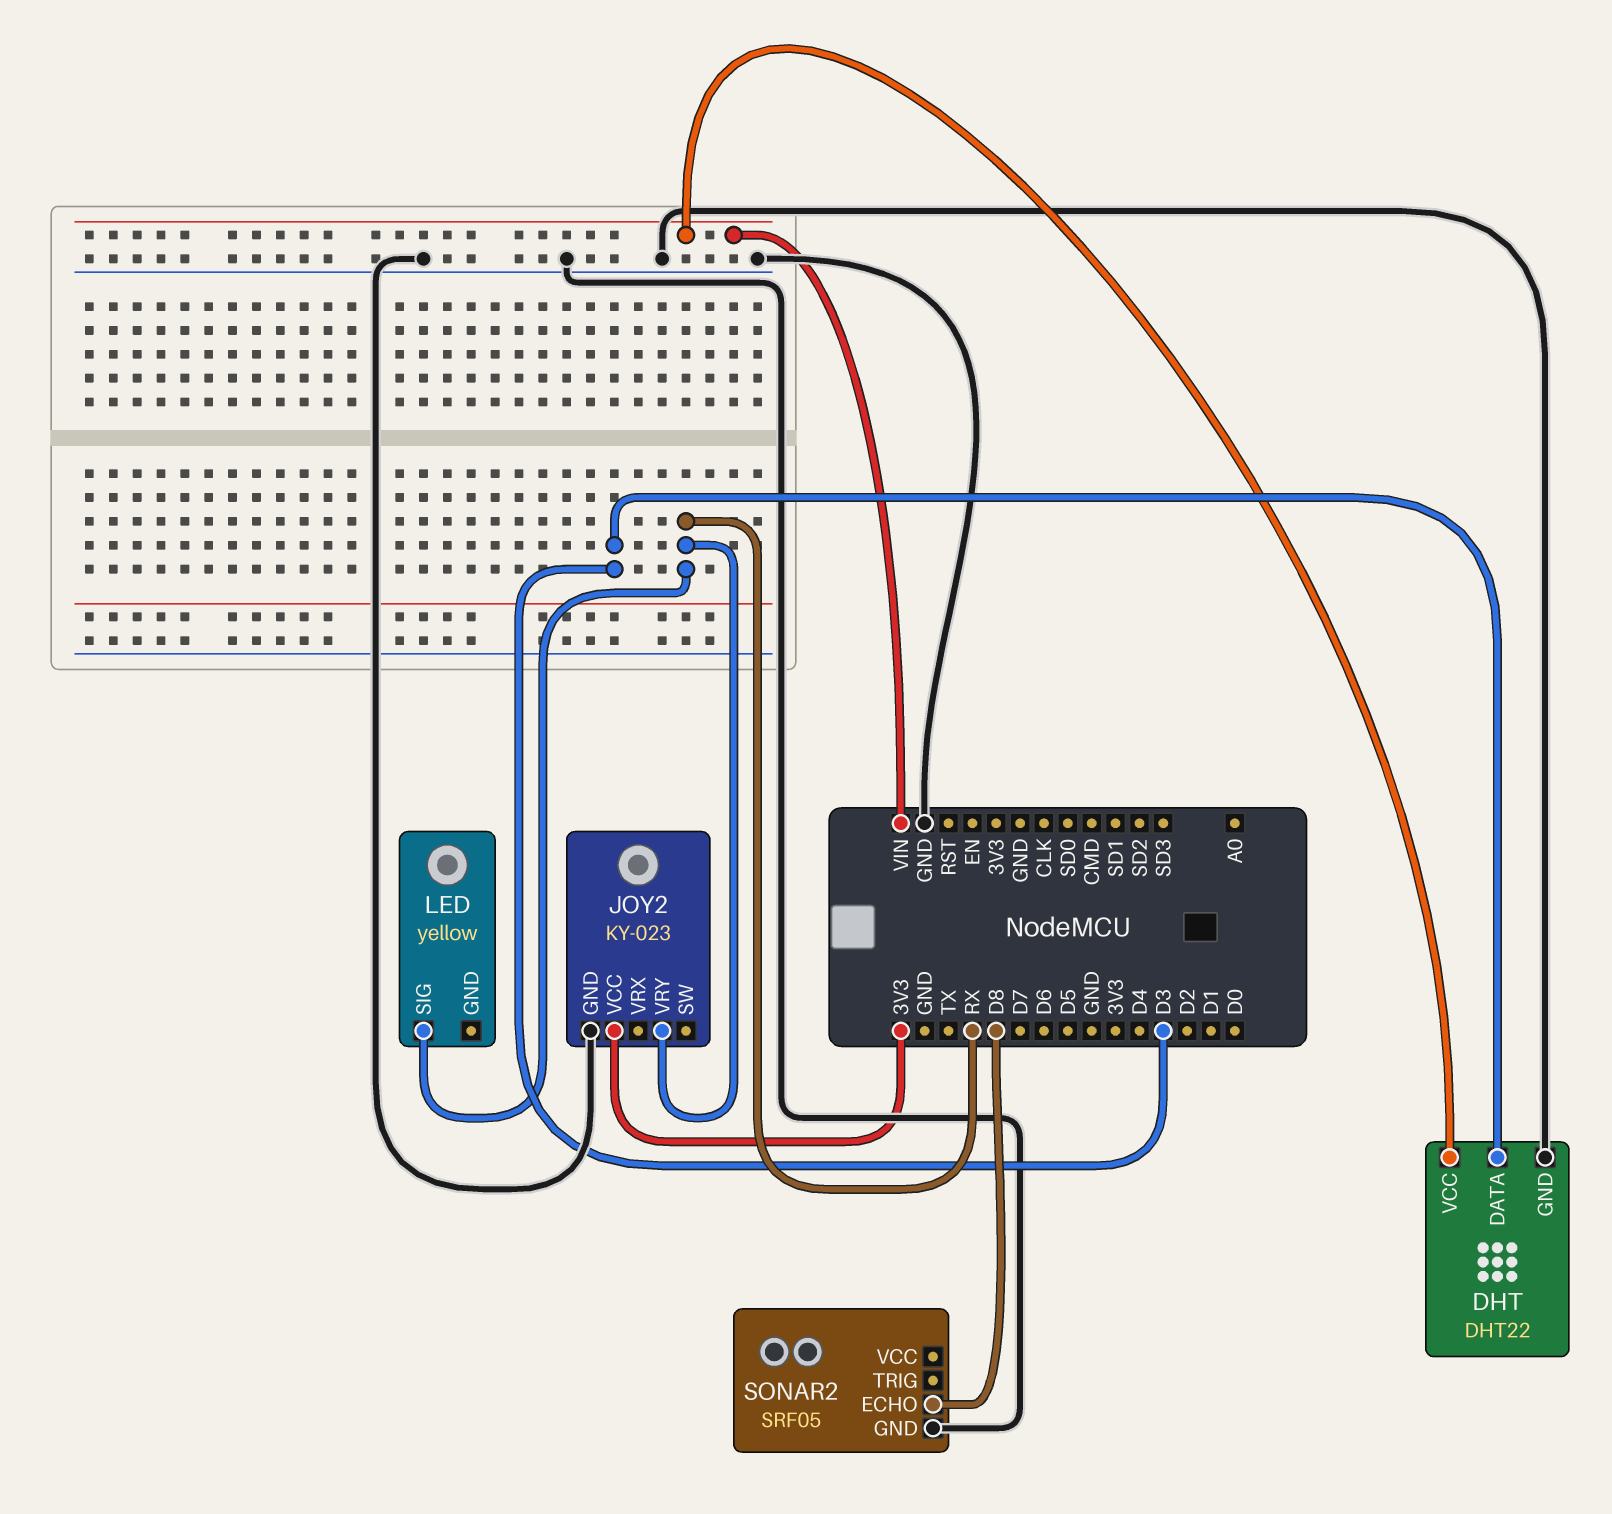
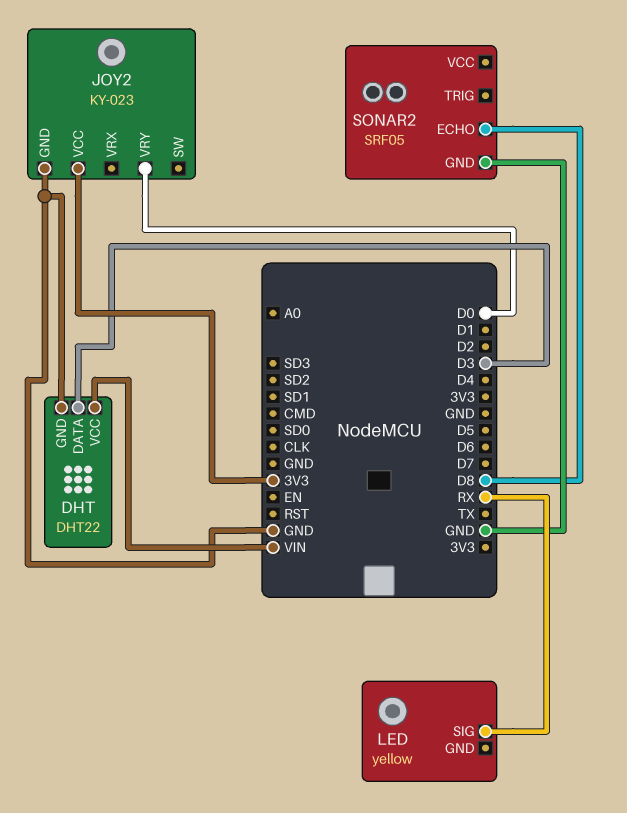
JOY2 pin VRY: RX -> D0

